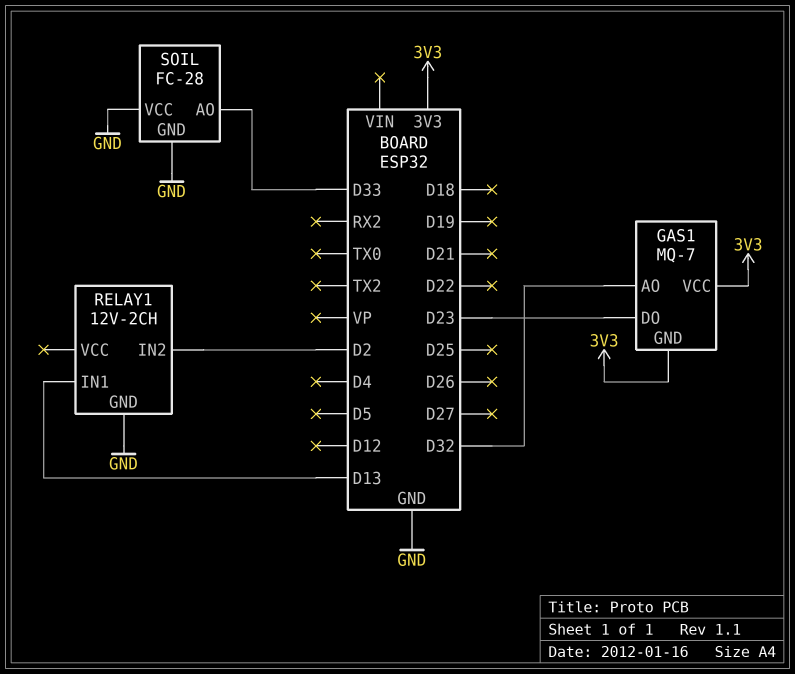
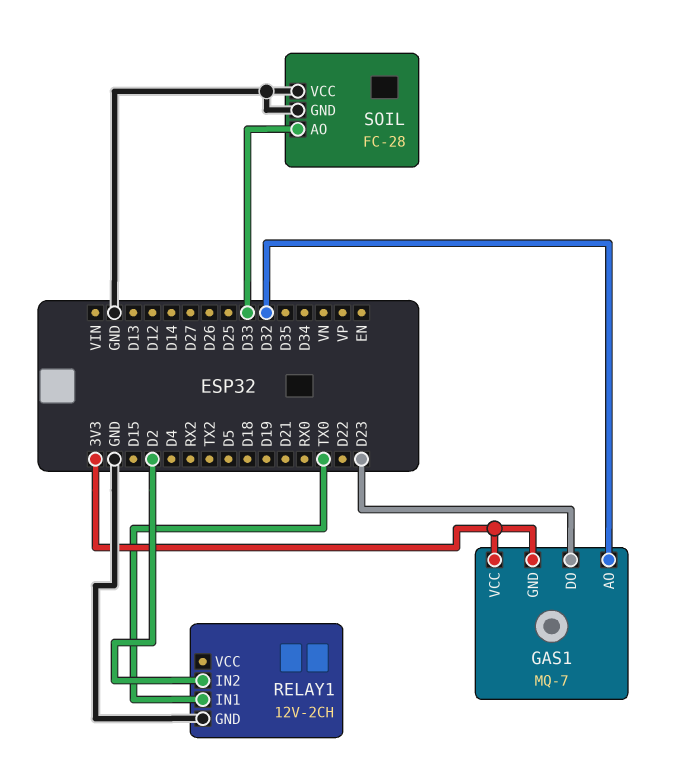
RELAY1 pin IN1: D13 -> TX0

